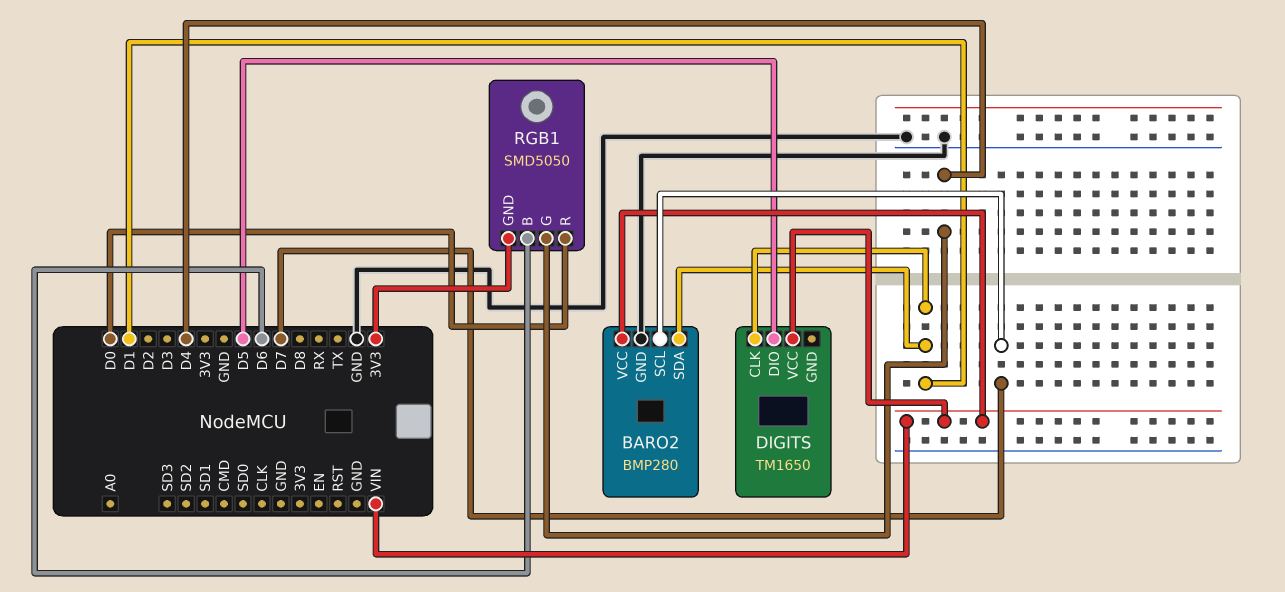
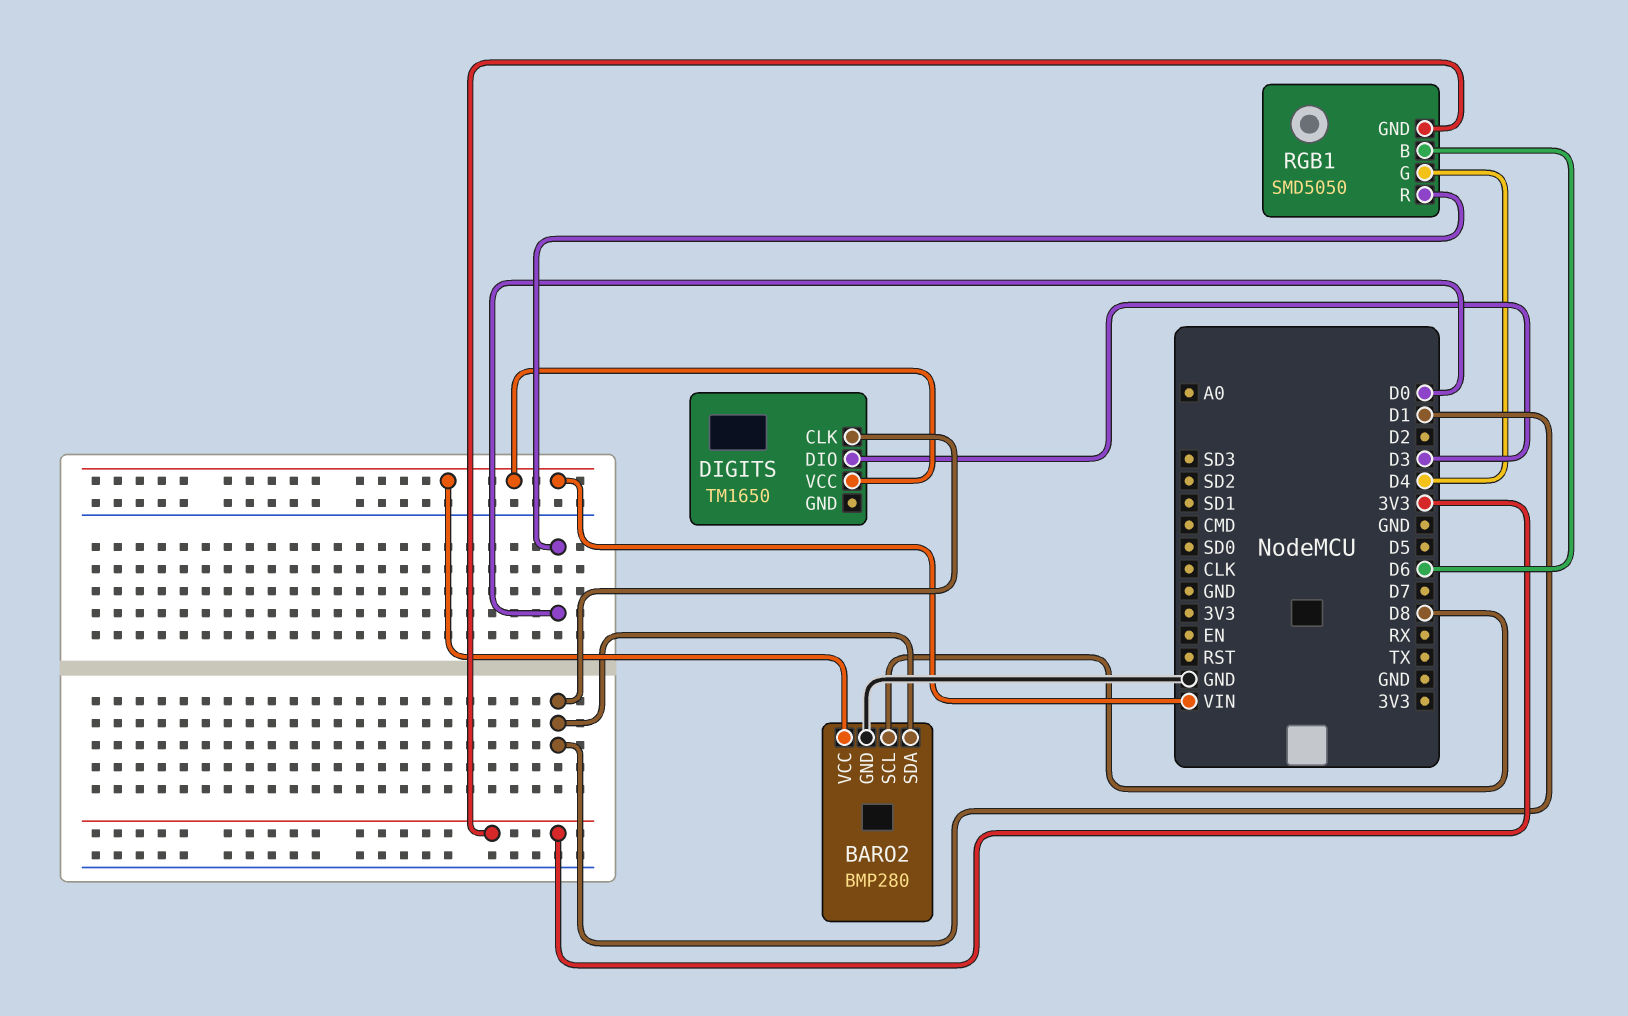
BARO2 pin SCL: D7 -> D8
DIGITS pin DIO: D5 -> D3

